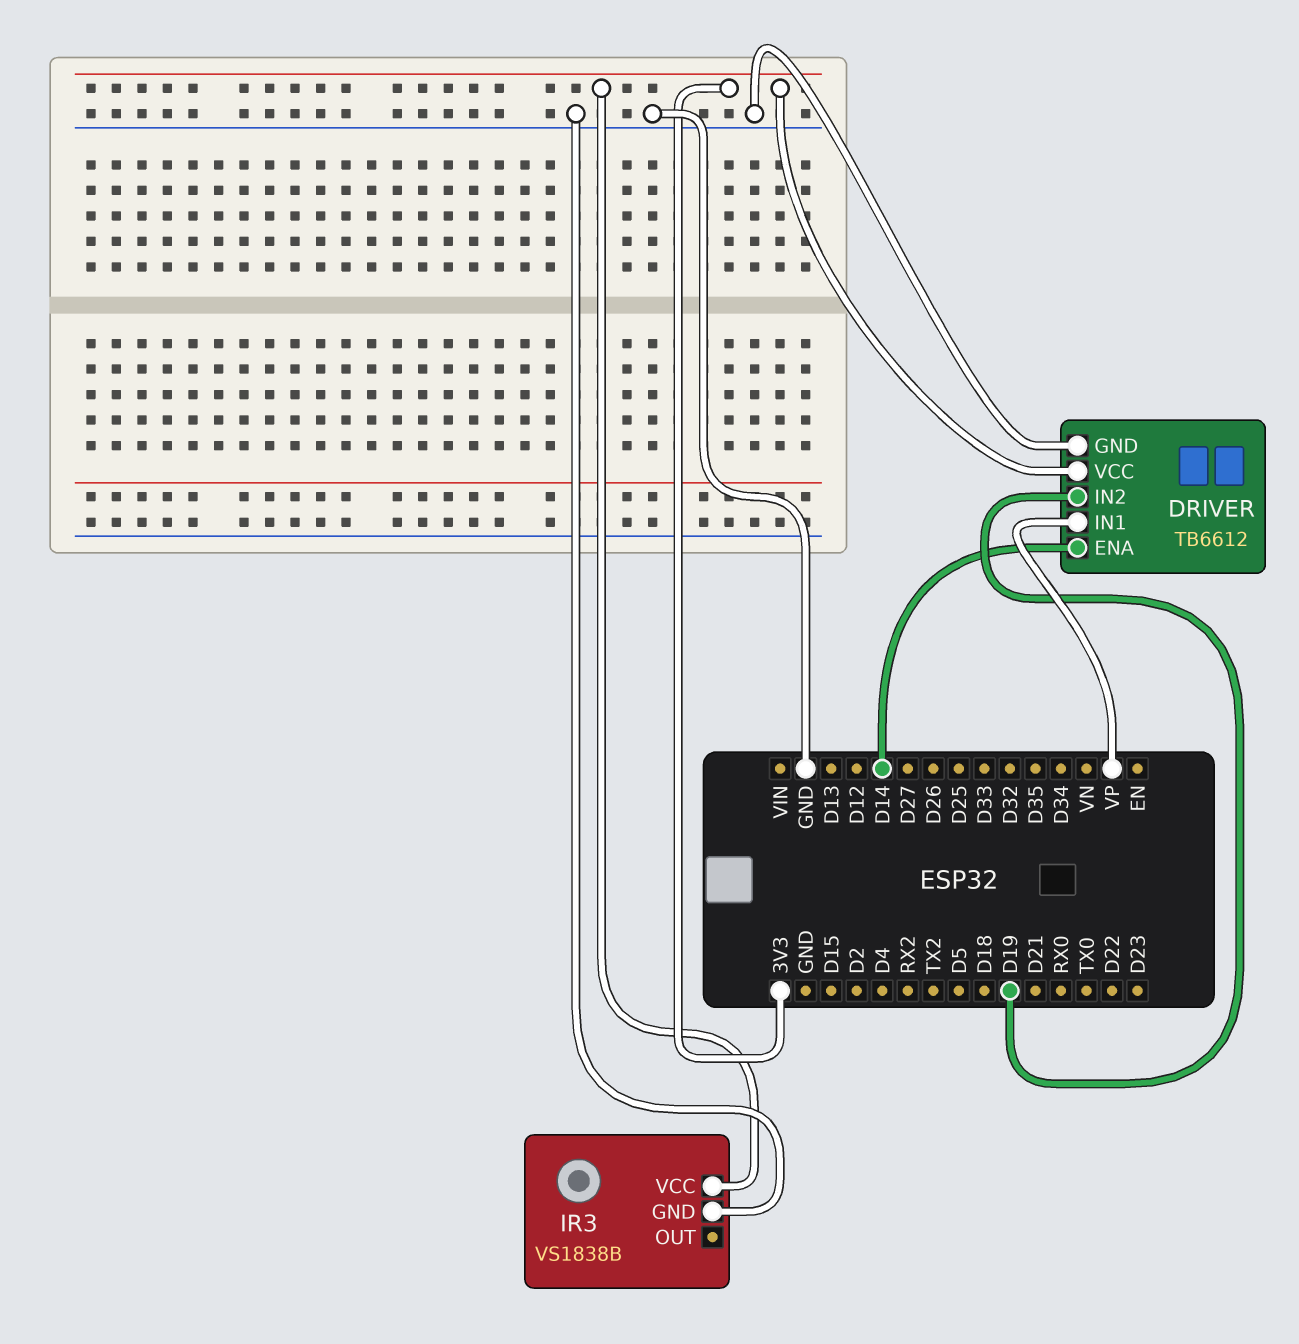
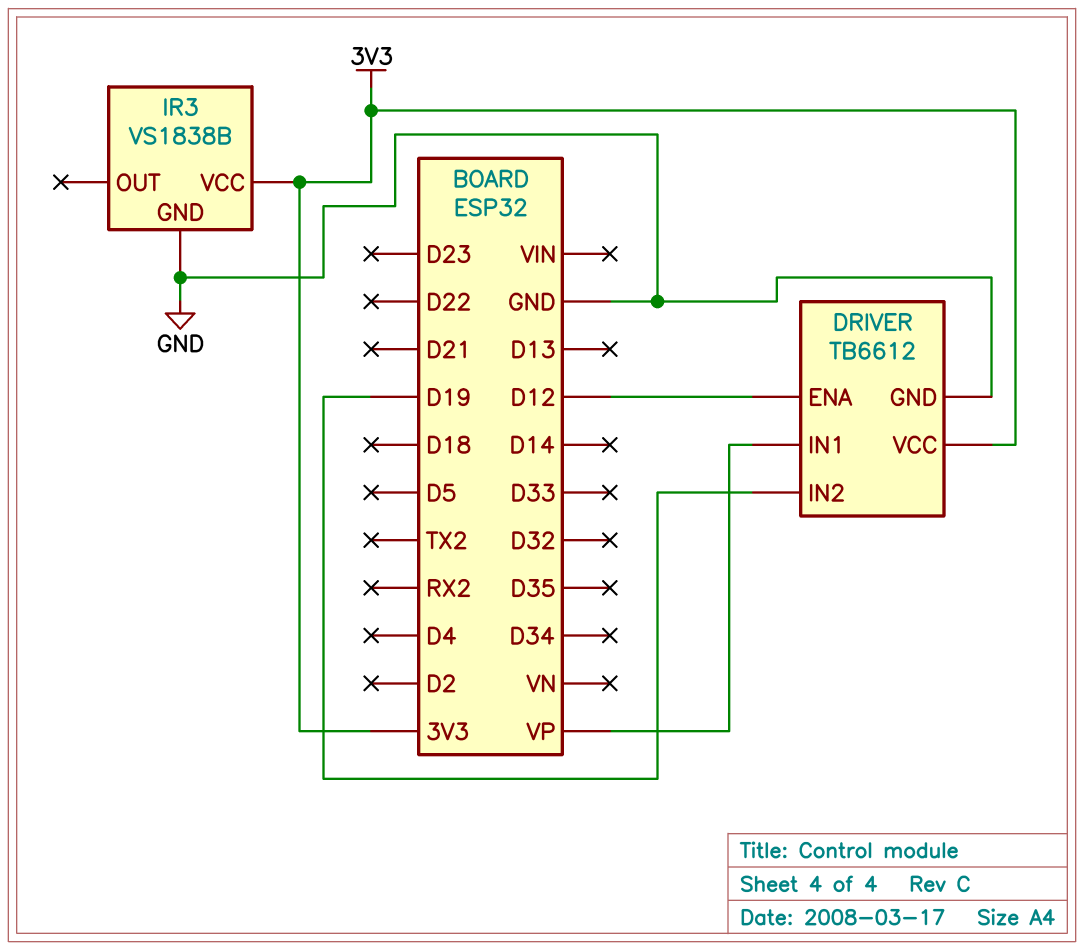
DRIVER pin ENA: D14 -> D12

